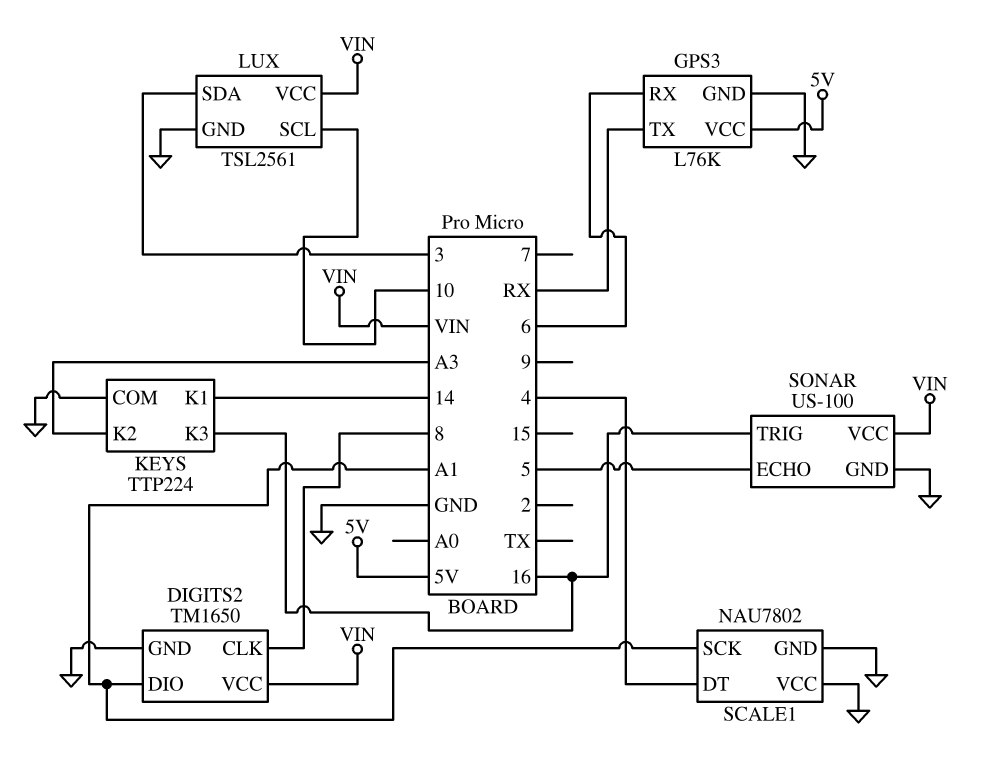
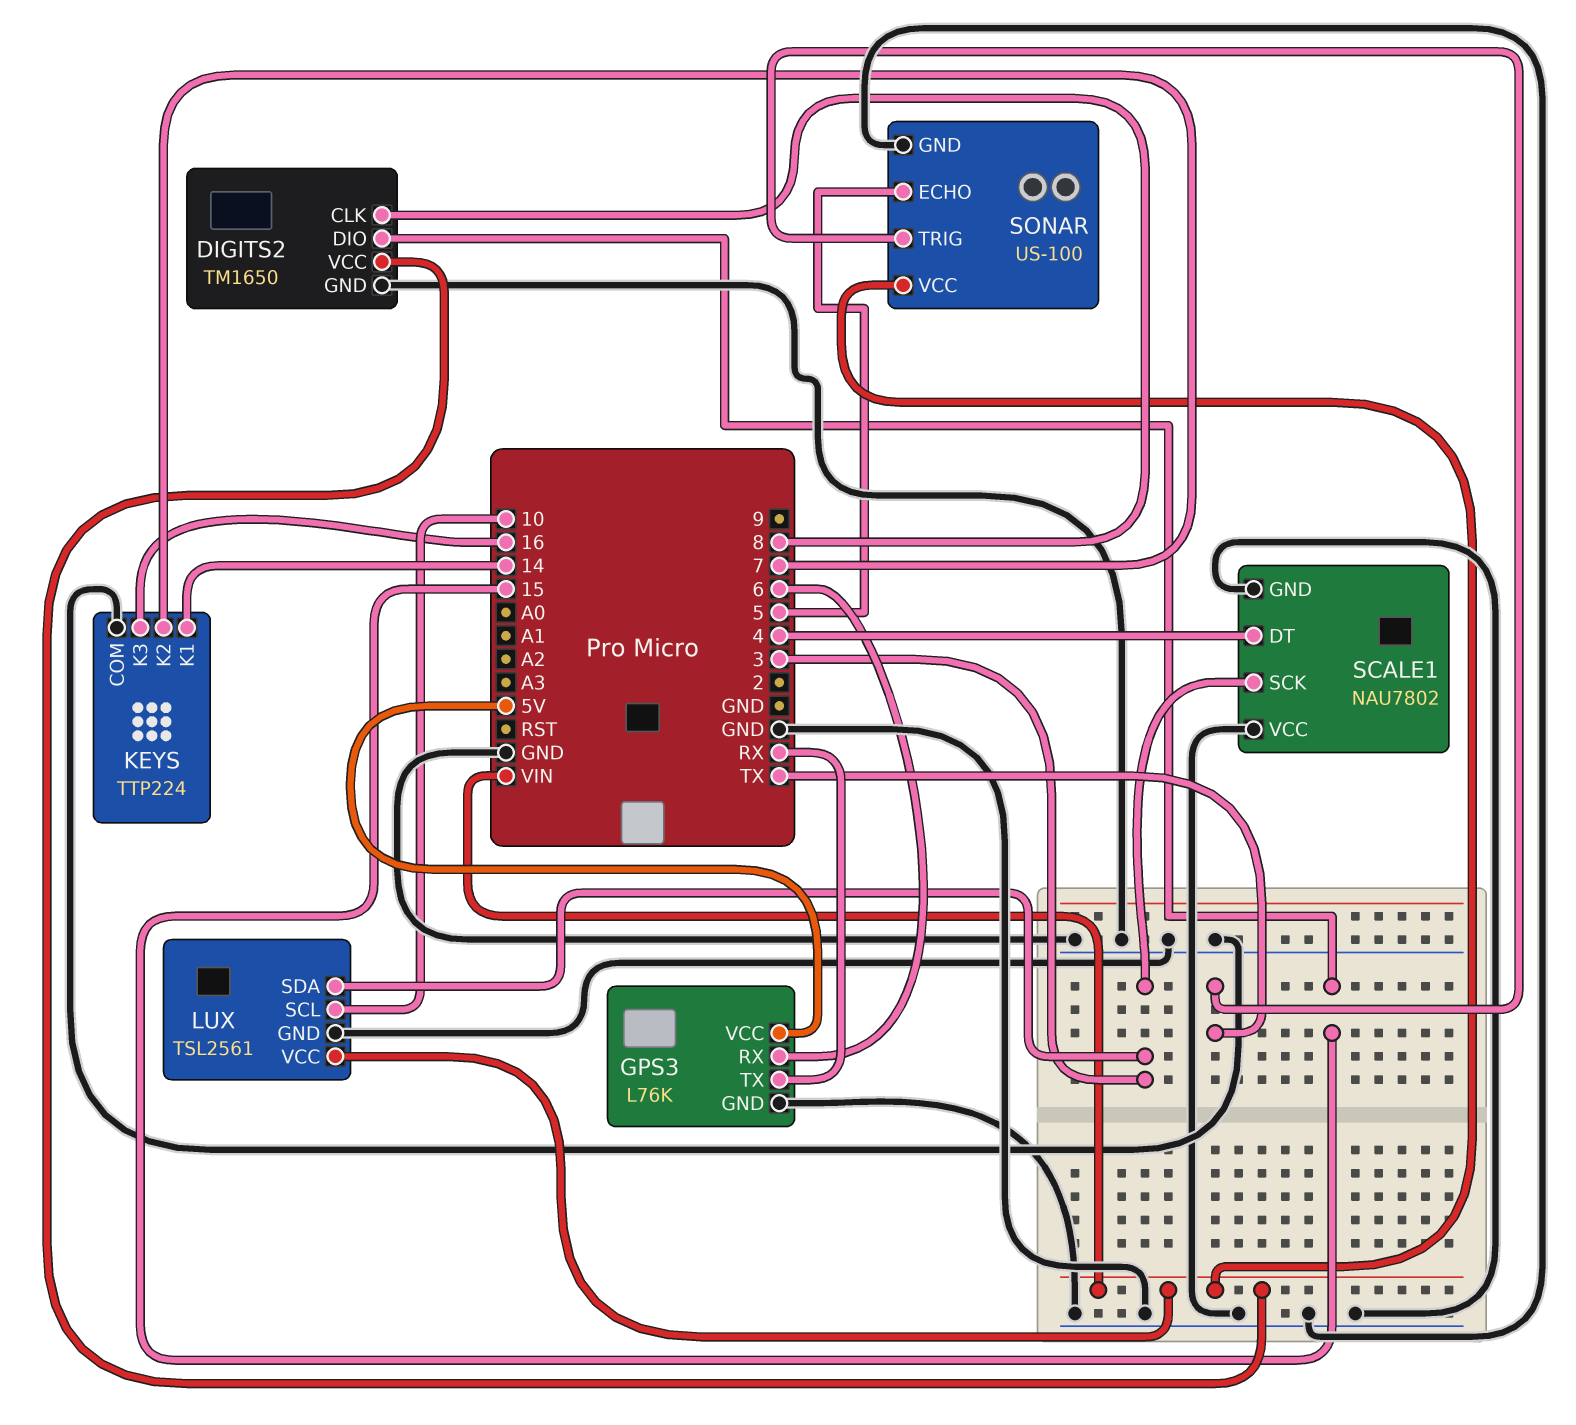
DIGITS2 pin DIO: A1 -> 15
KEYS pin K2: A3 -> 7
SCALE1 pin SCK: A1 -> 3
SONAR pin TRIG: 16 -> TX

